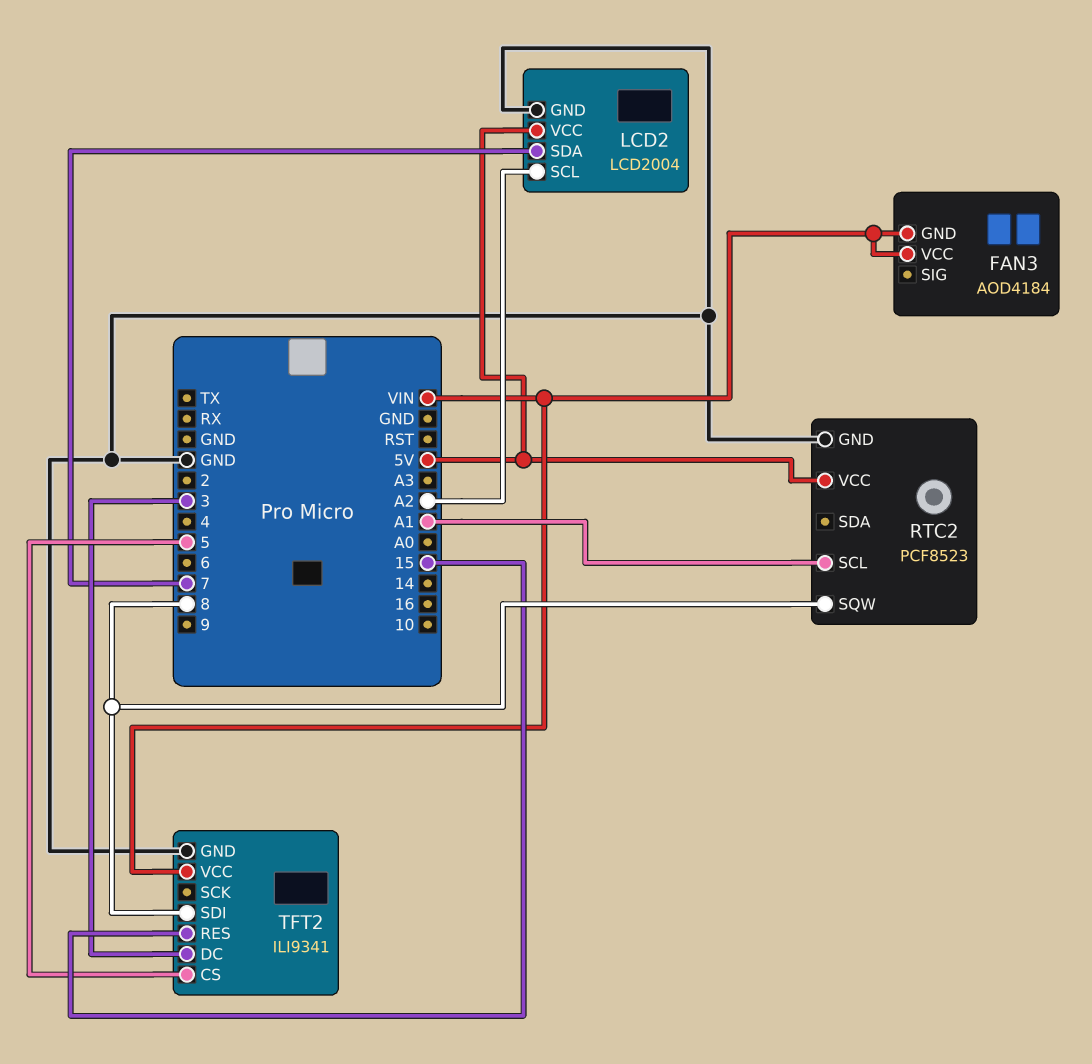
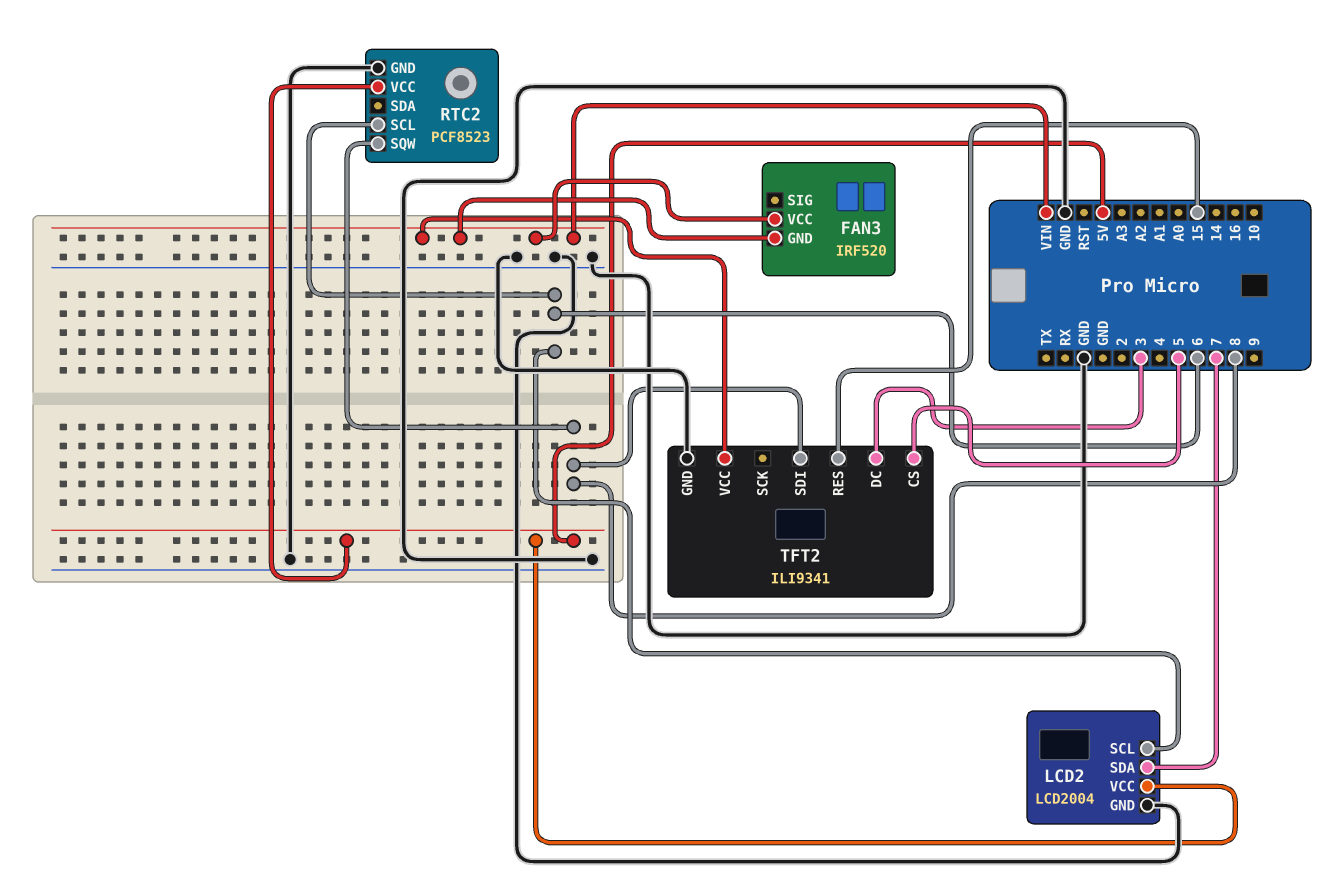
FAN3: AOD4184 -> IRF520
LCD2 pin SCL: A2 -> 6
RTC2 pin SCL: A1 -> 6

